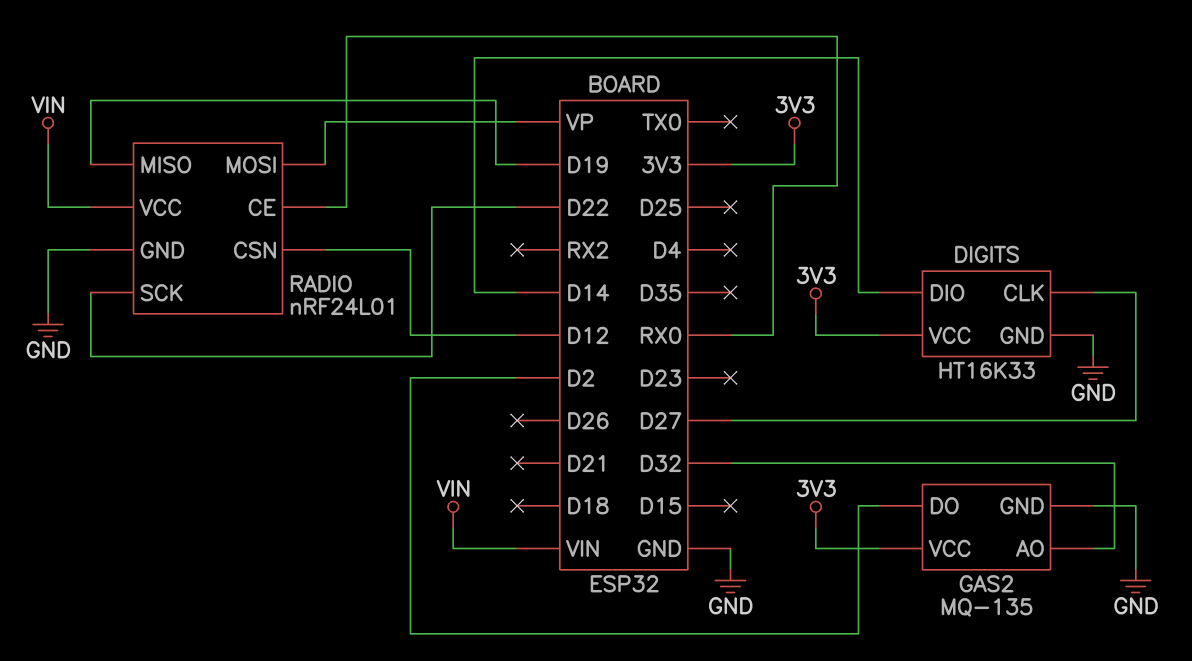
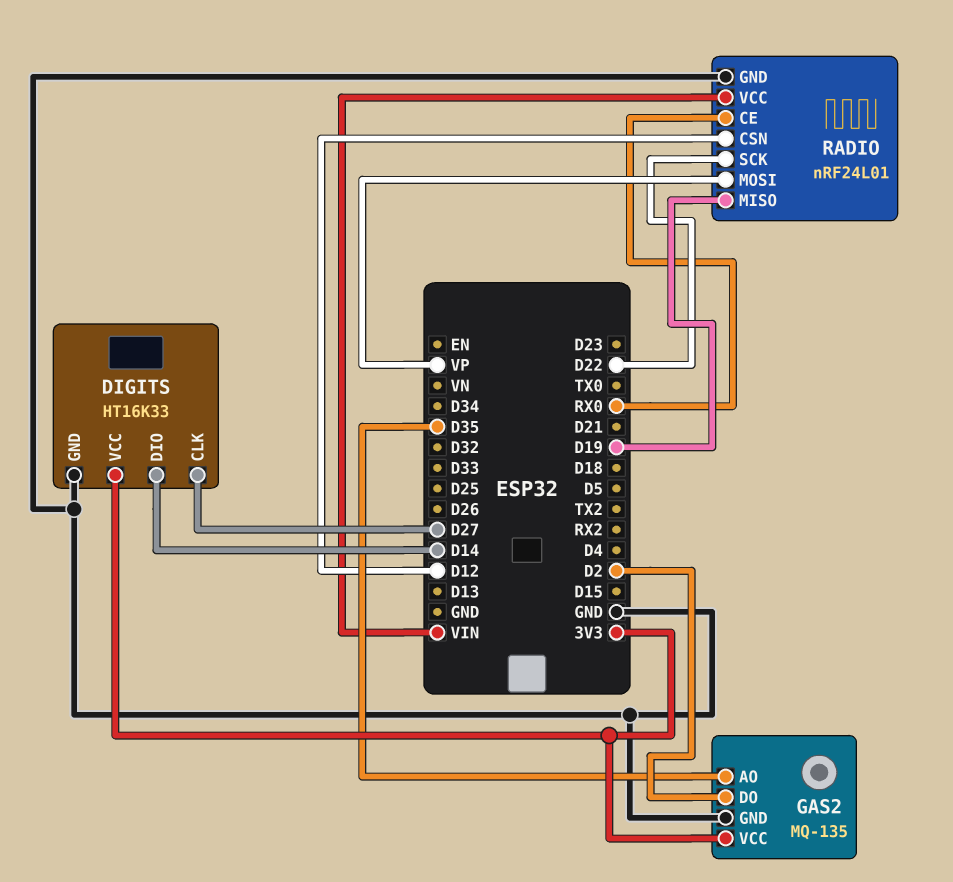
GAS2 pin AO: D32 -> D35

